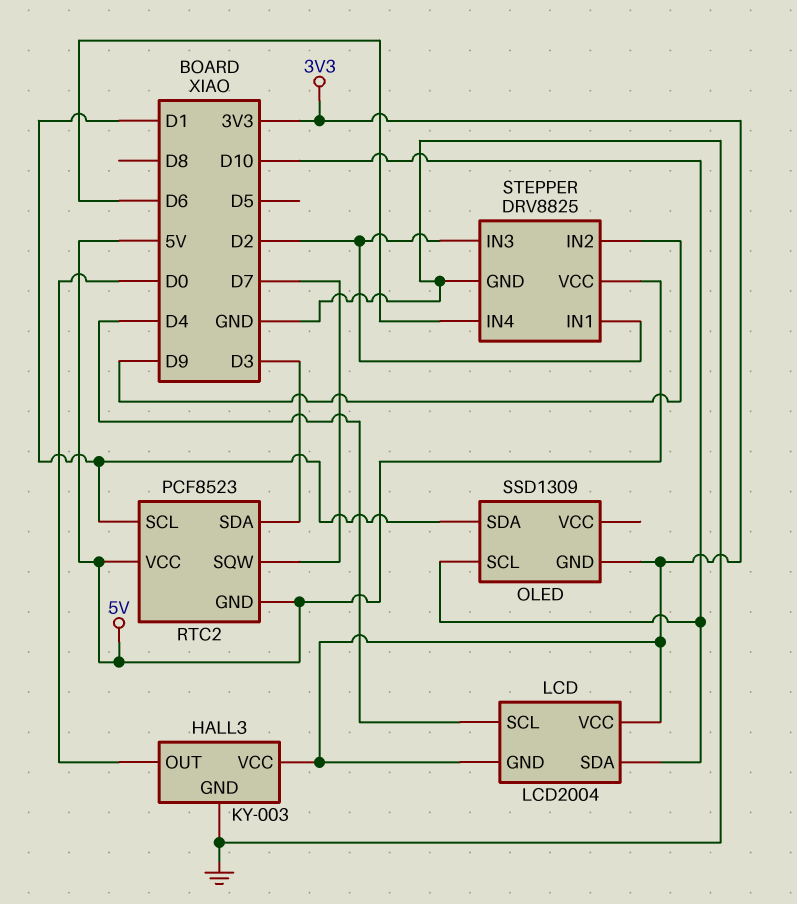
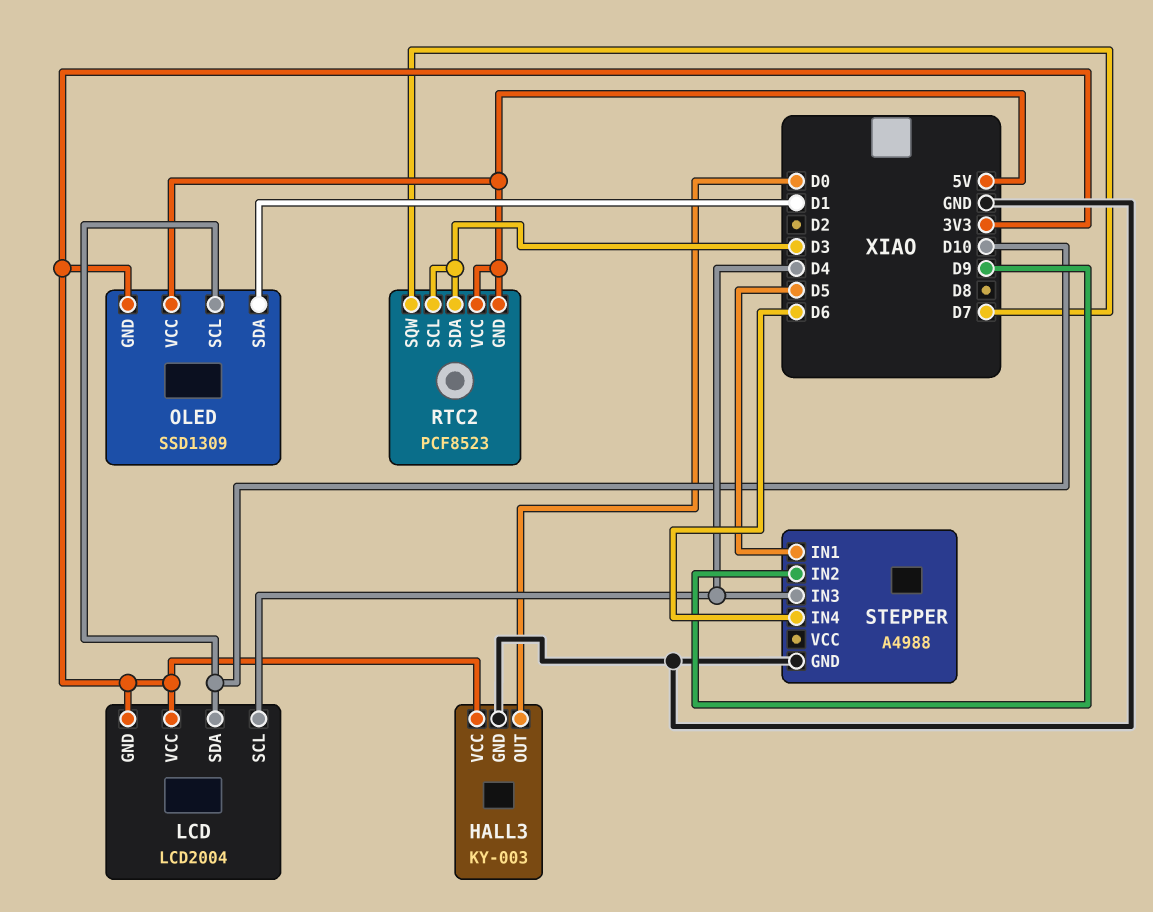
OLED pin VCC: none -> 5V
RTC2 pin SCL: D1 -> D3
STEPPER: DRV8825 -> A4988
STEPPER pin IN1: D2 -> D5
STEPPER pin IN3: D2 -> D4
STEPPER pin VCC: 5V -> none

